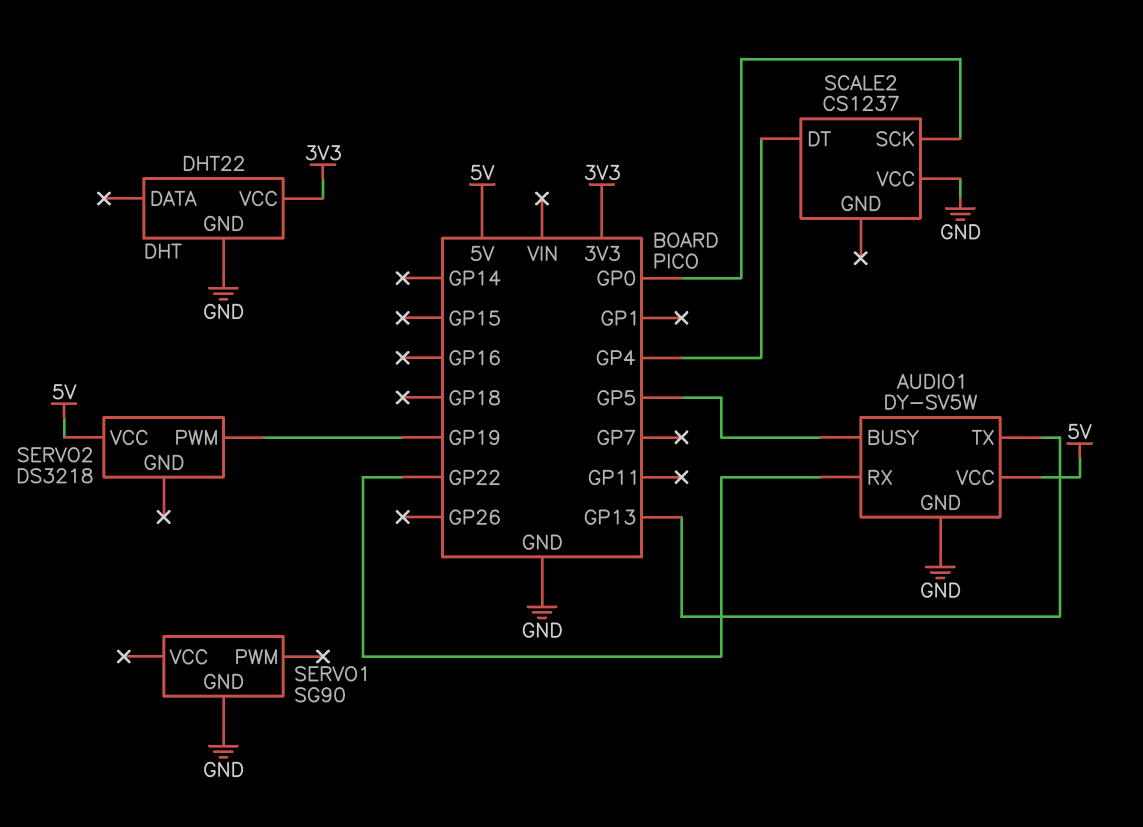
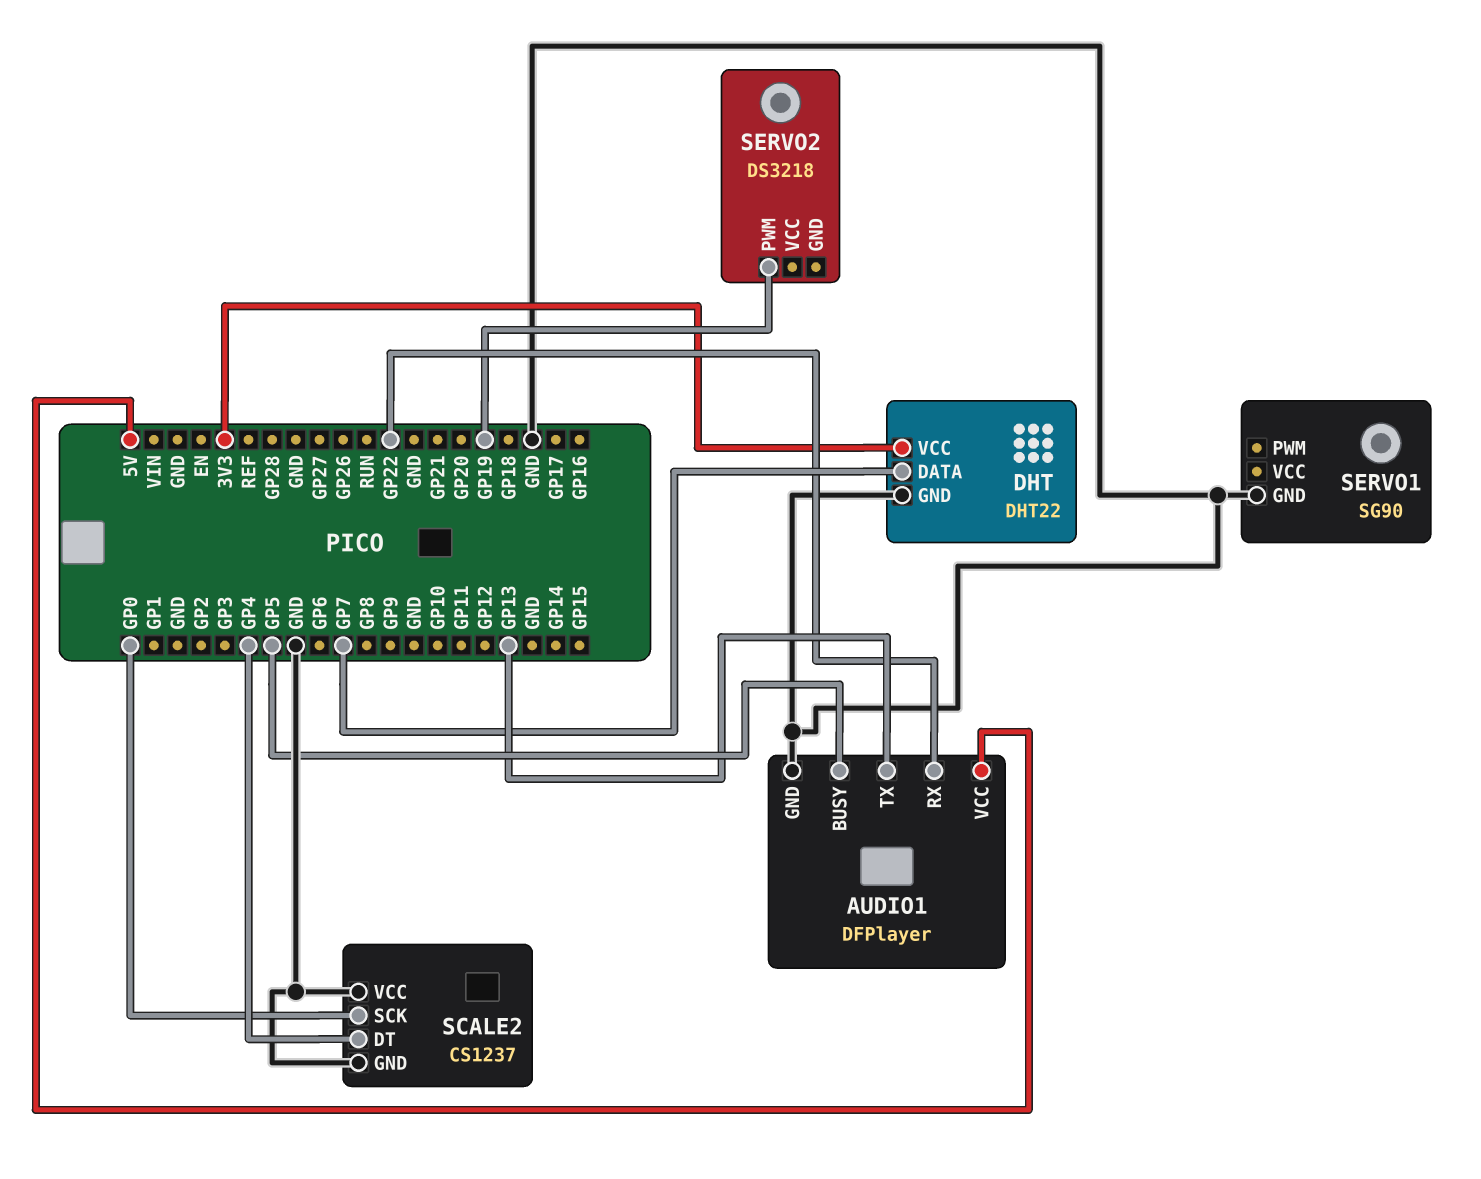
AUDIO1: DY-SV5W -> DFPlayer
DHT pin DATA: none -> GP7
SCALE2 pin GND: none -> GND
SERVO2 pin VCC: 5V -> none

